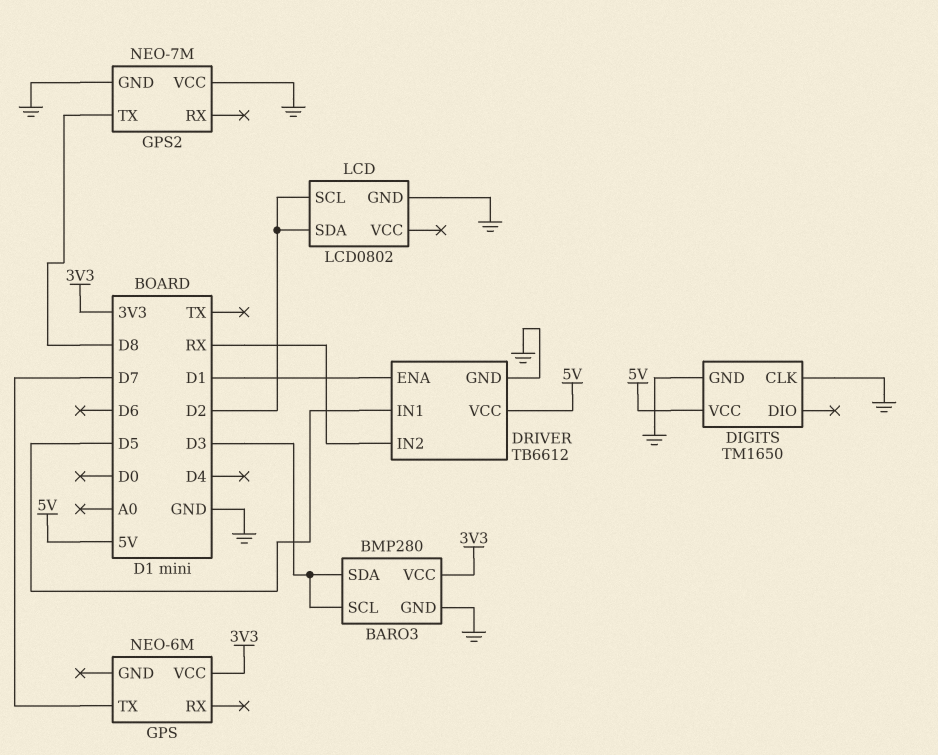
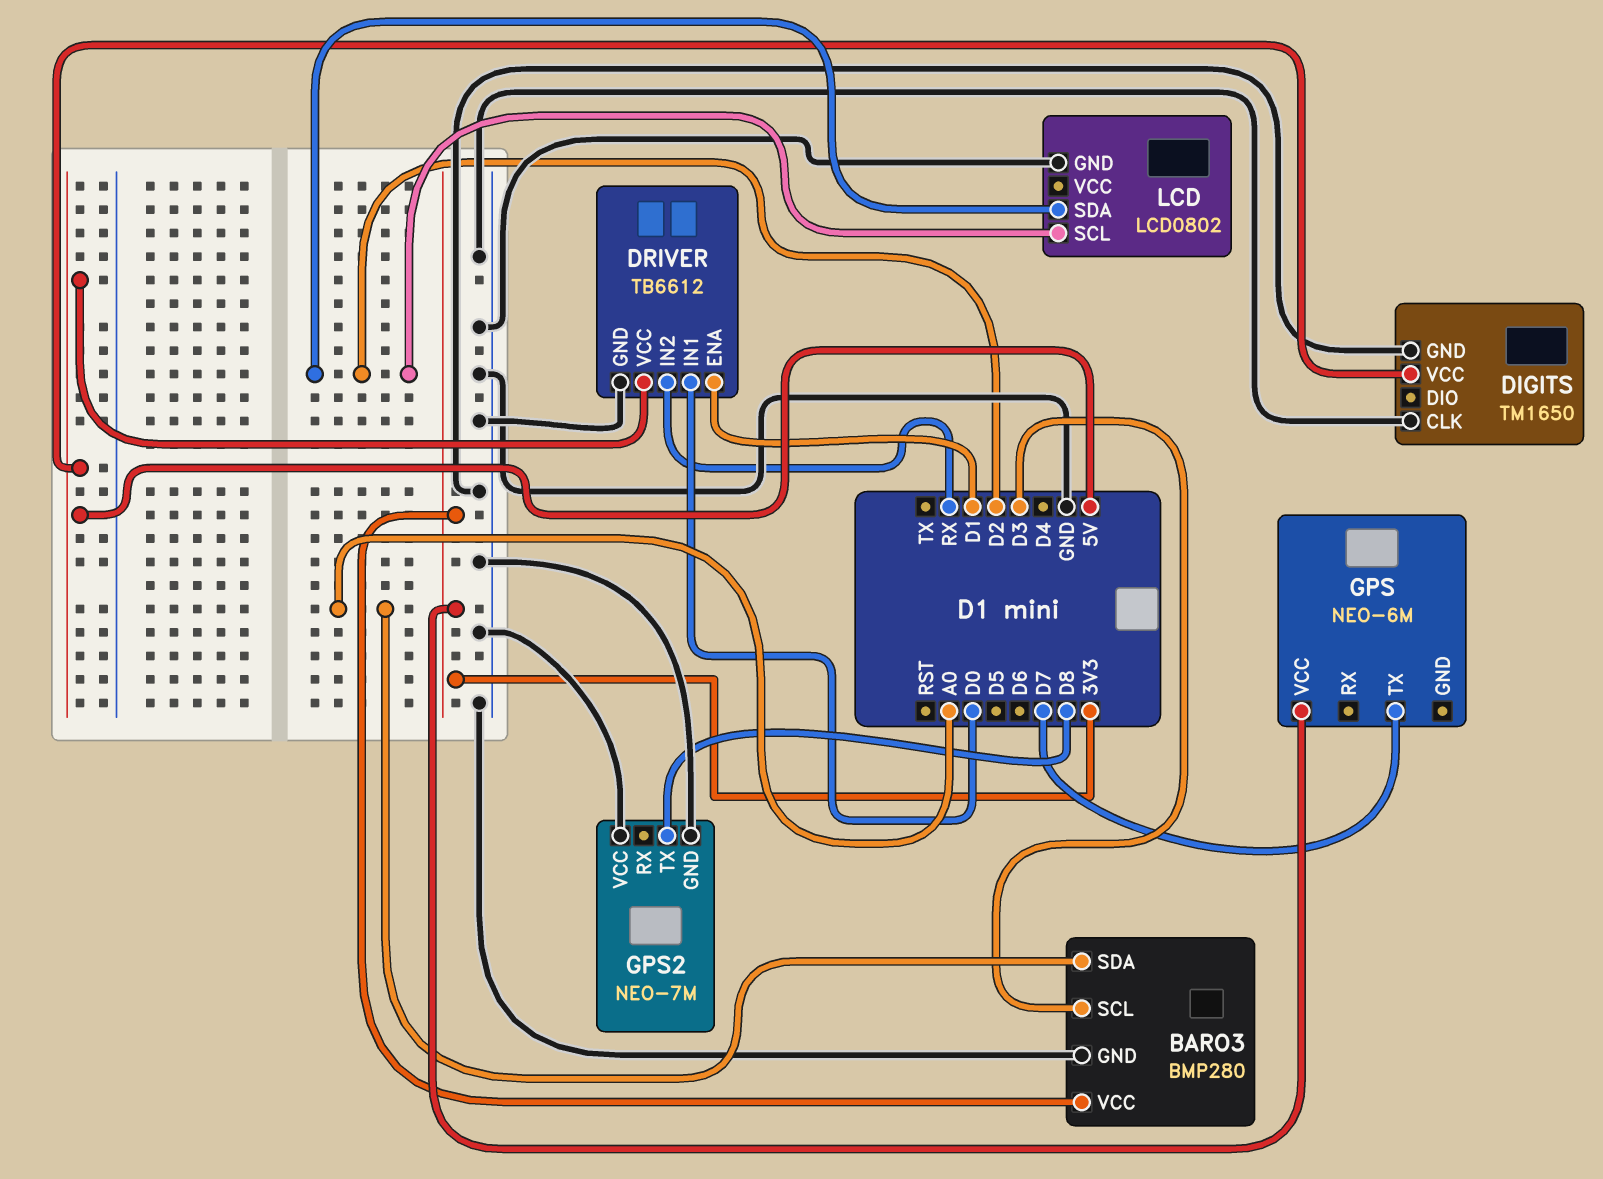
BARO3 pin SDA: D3 -> A0
DRIVER pin IN1: D5 -> D0

